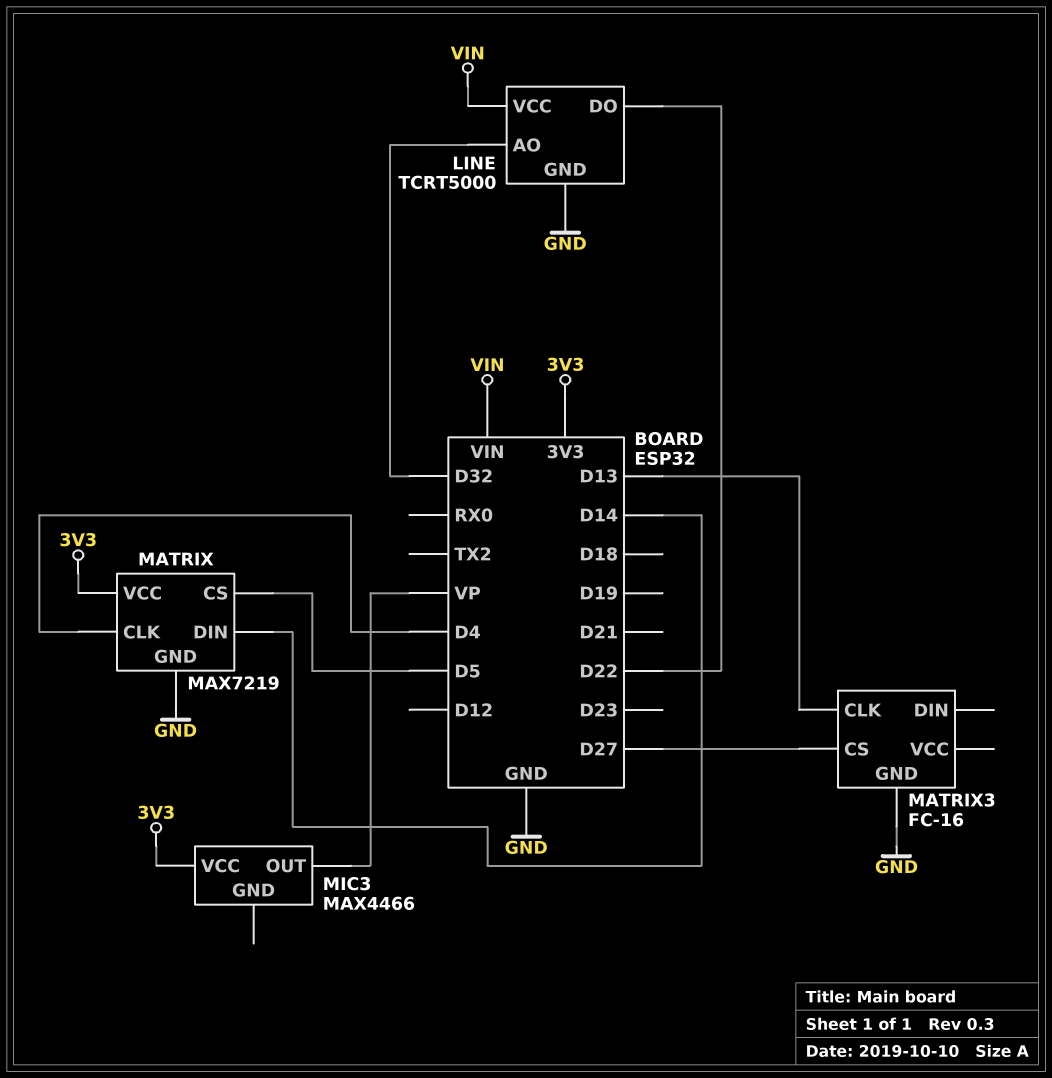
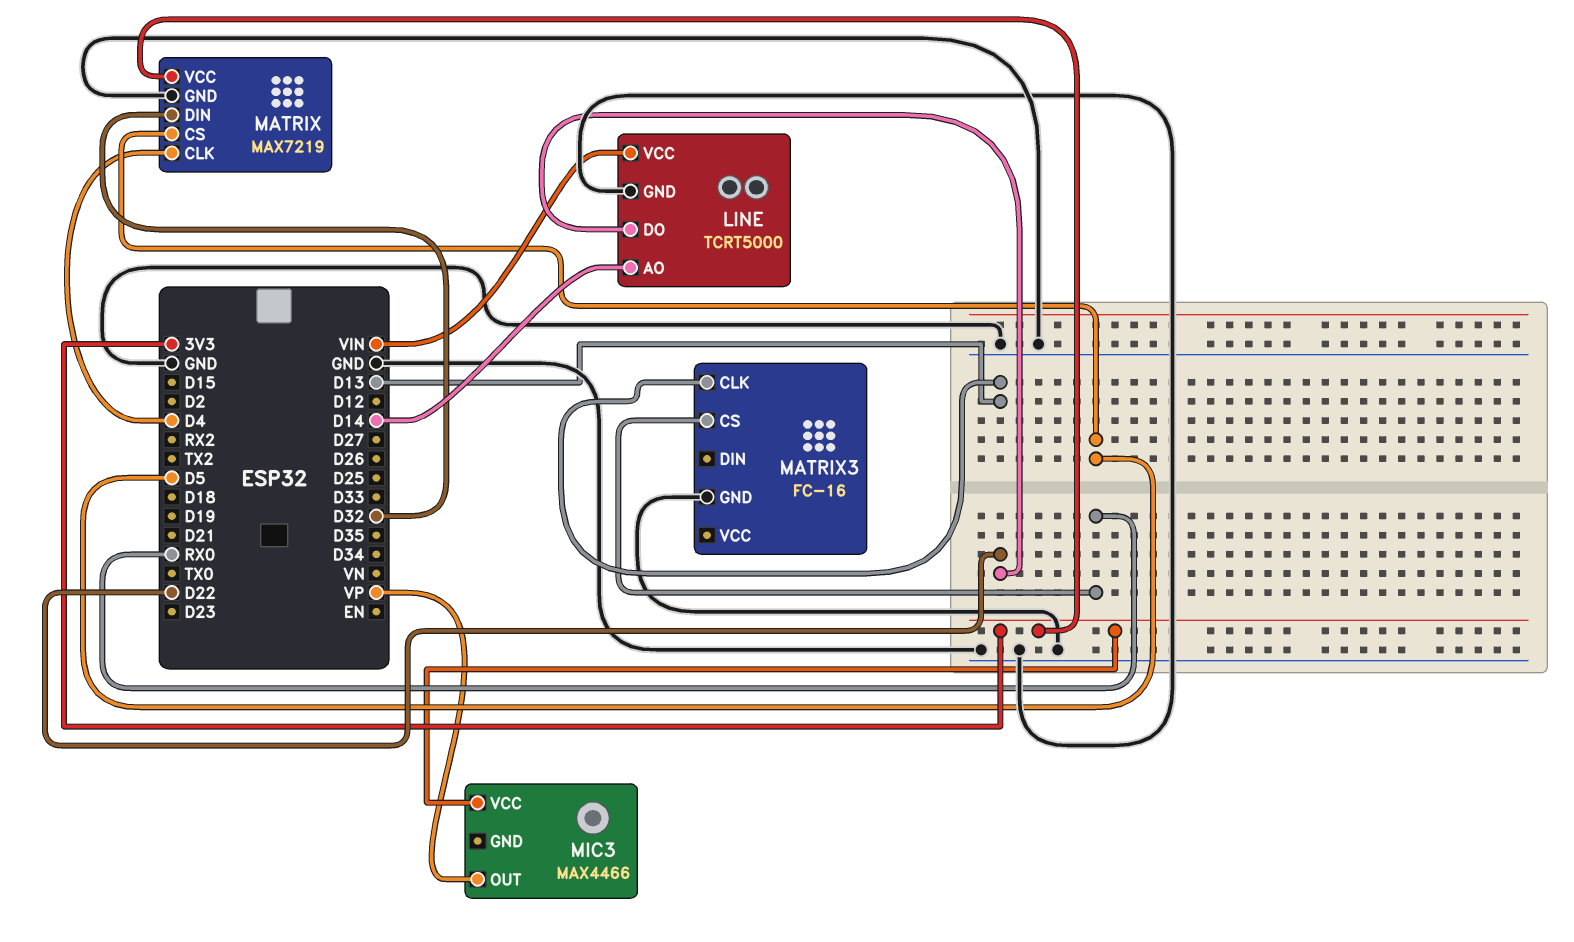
LINE pin AO: D32 -> D14
MATRIX pin DIN: D14 -> D32
MATRIX3 pin CS: D27 -> RX0

